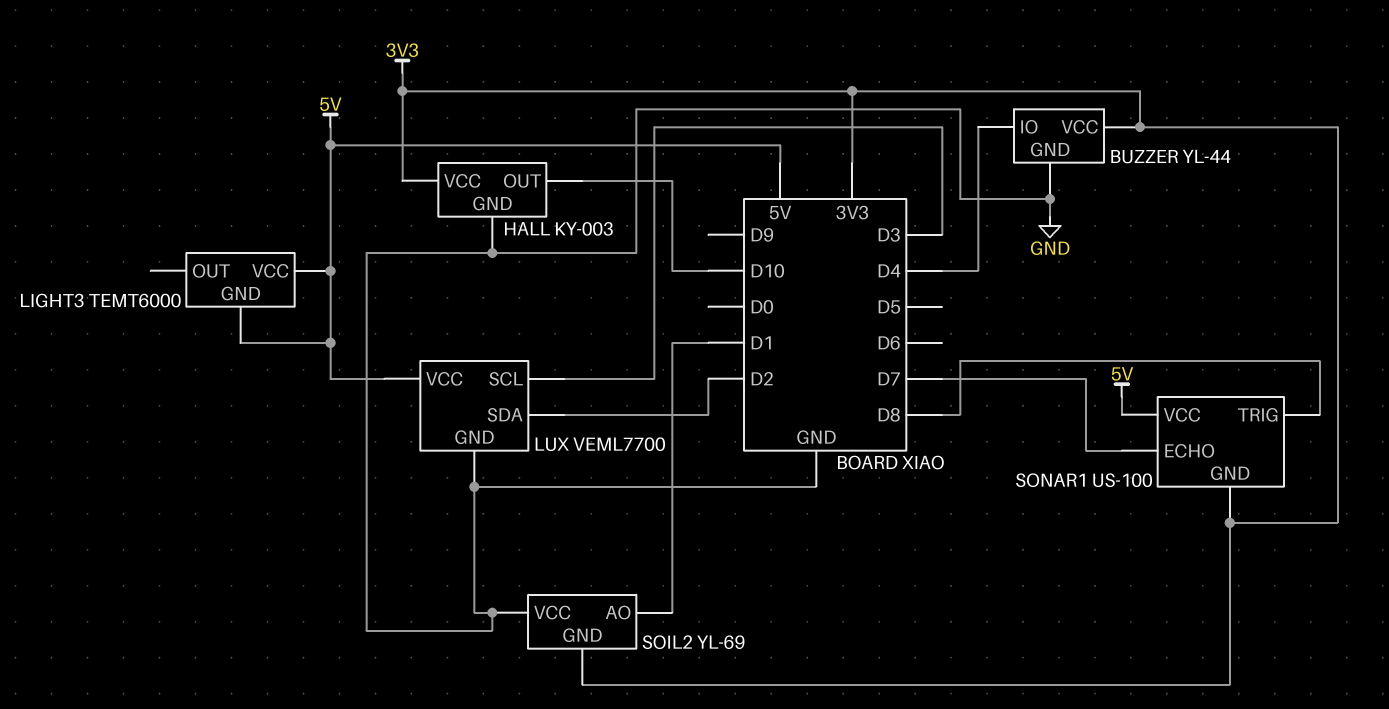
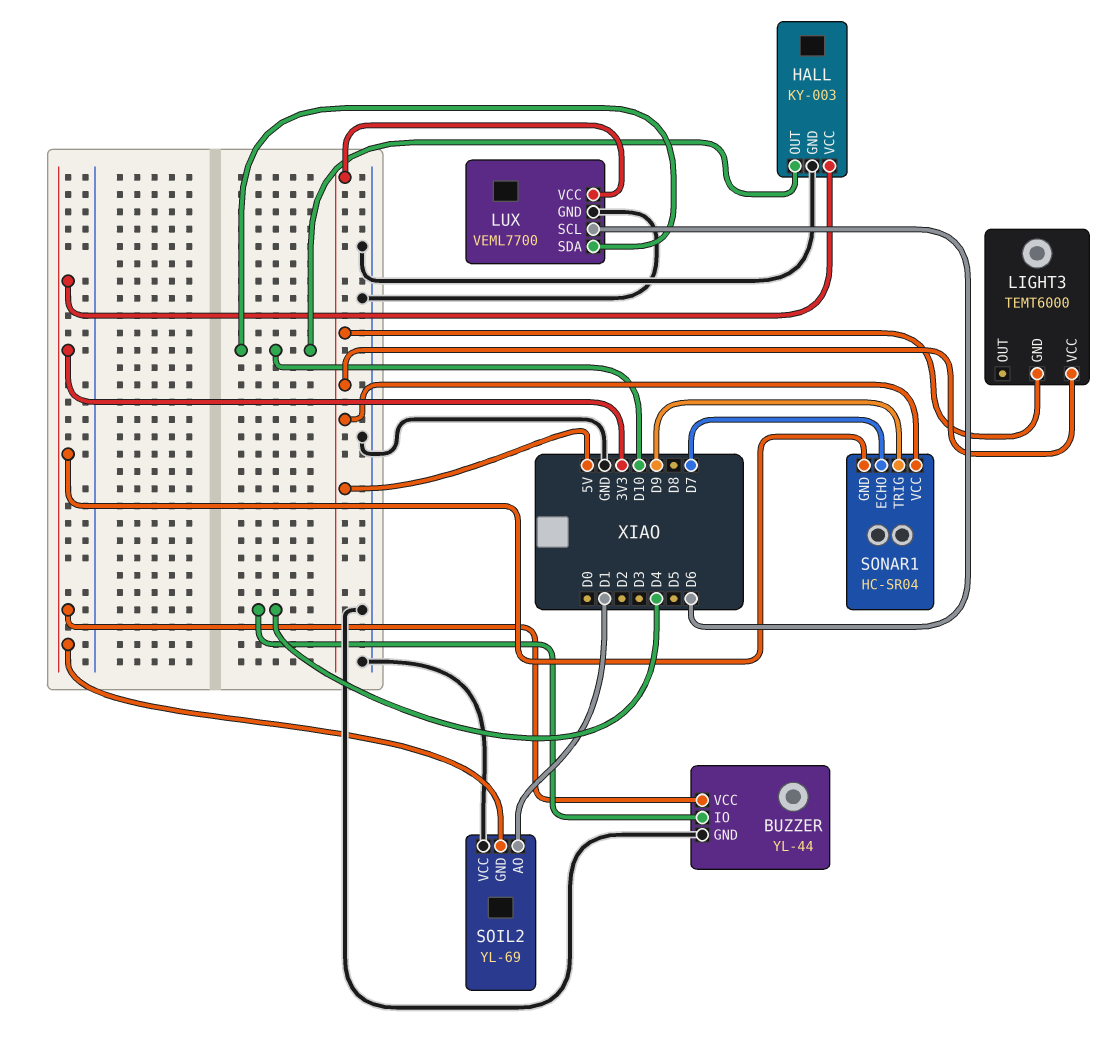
LUX pin SCL: D3 -> D6
LUX pin SDA: D2 -> D10
SONAR1: US-100 -> HC-SR04
SONAR1 pin TRIG: D8 -> D9

